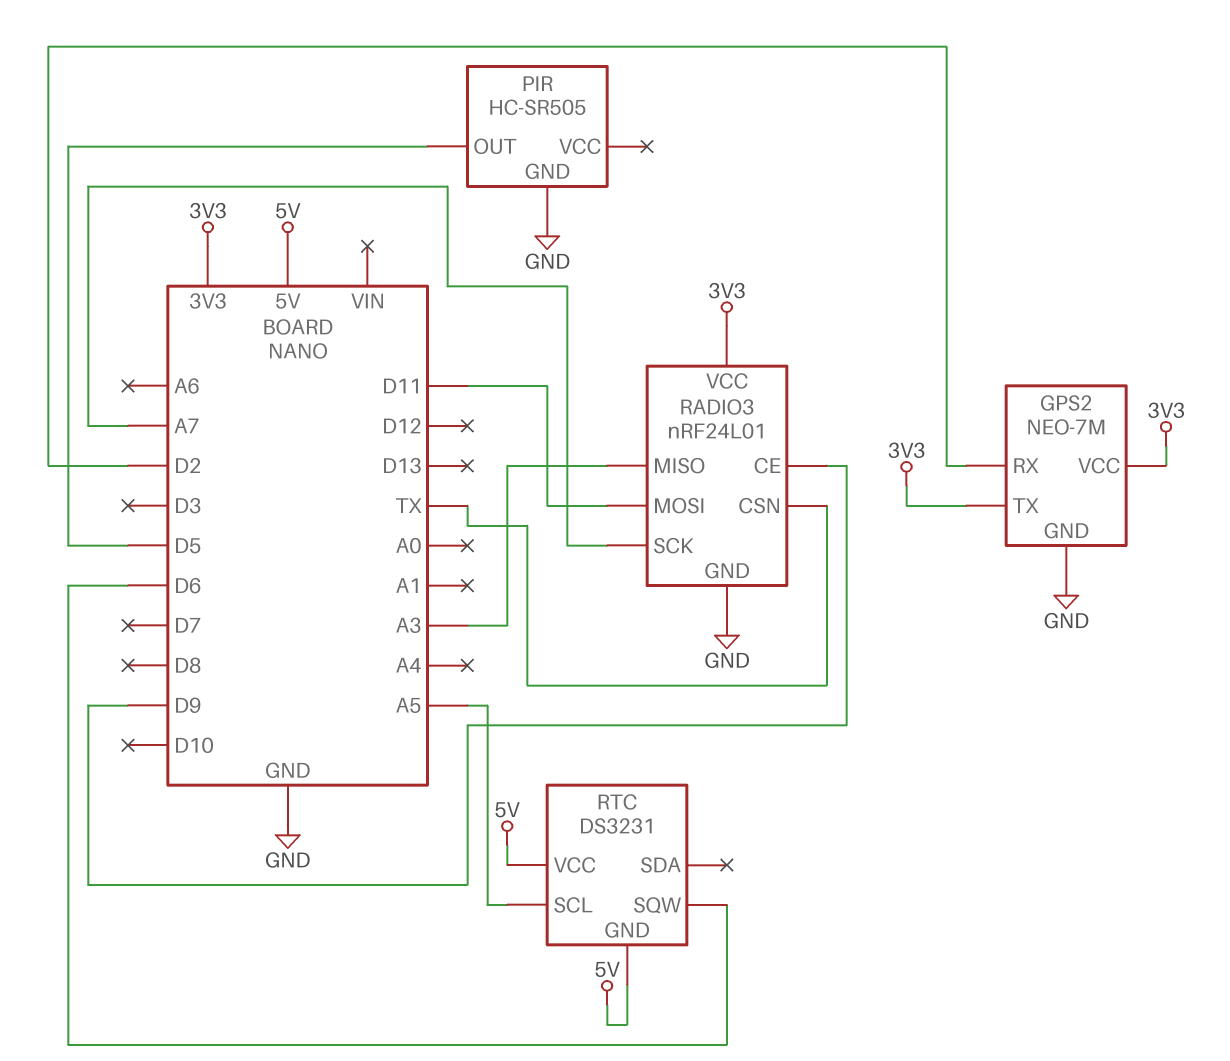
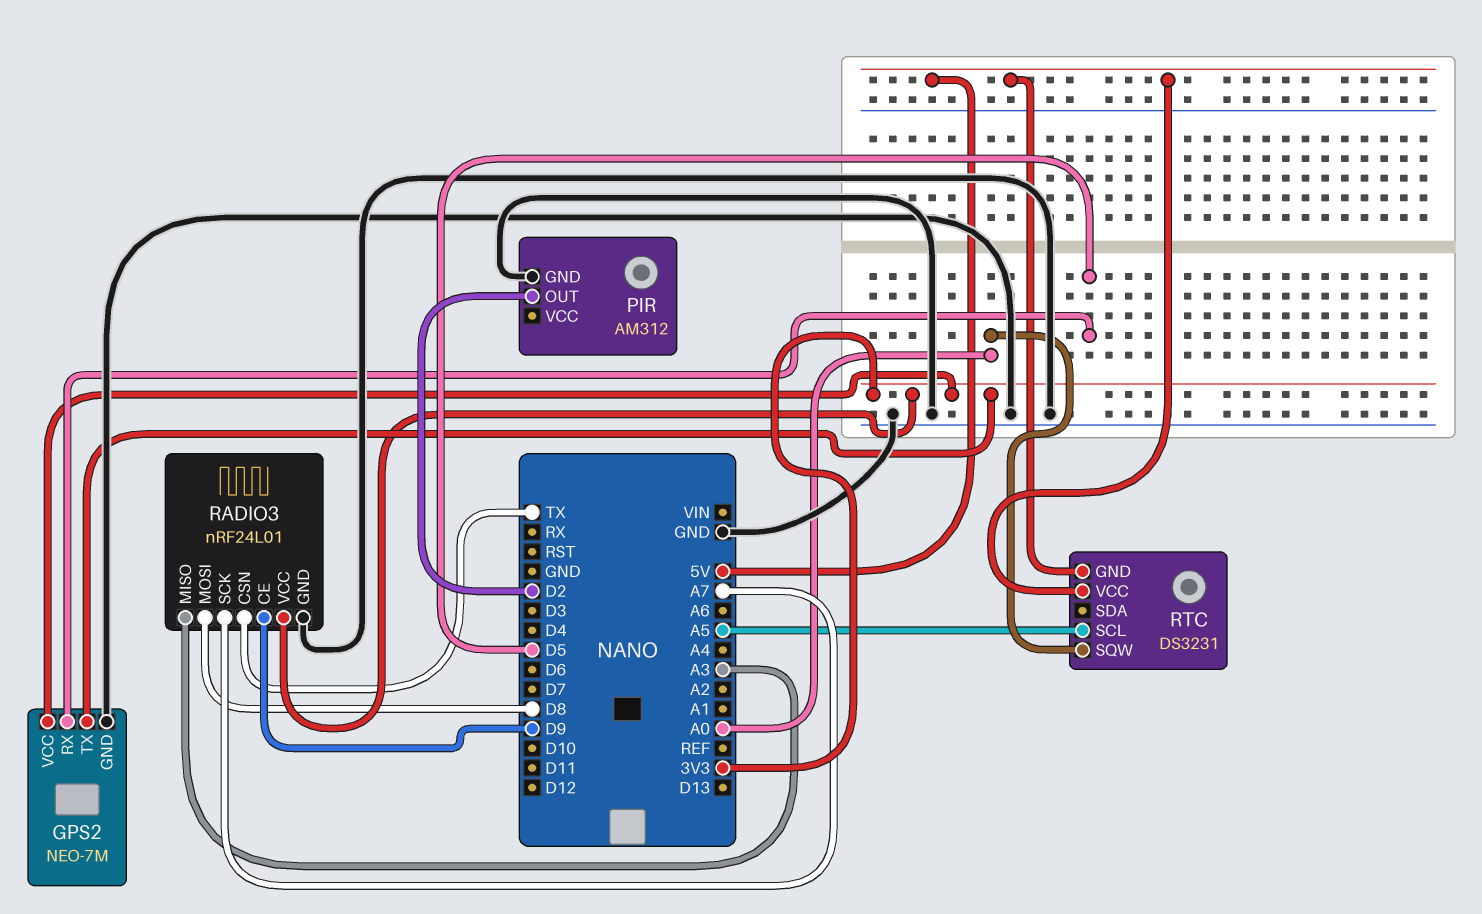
GPS2 pin RX: D2 -> D5
PIR: HC-SR505 -> AM312
PIR pin OUT: D5 -> D2
RADIO3 pin MOSI: D11 -> D8
RTC pin SQW: D6 -> A0

